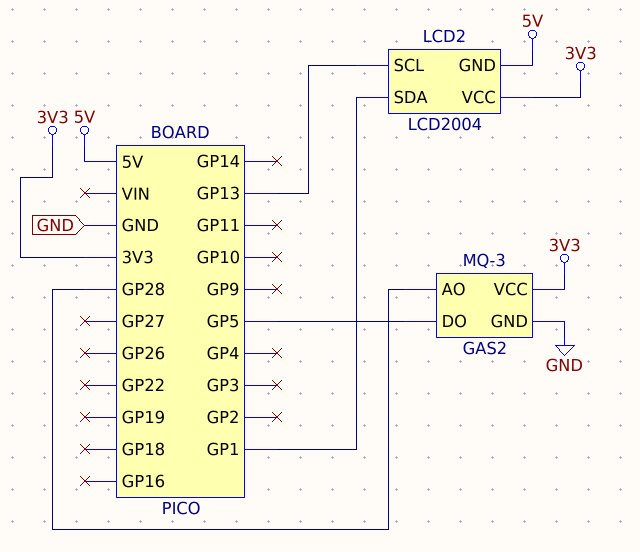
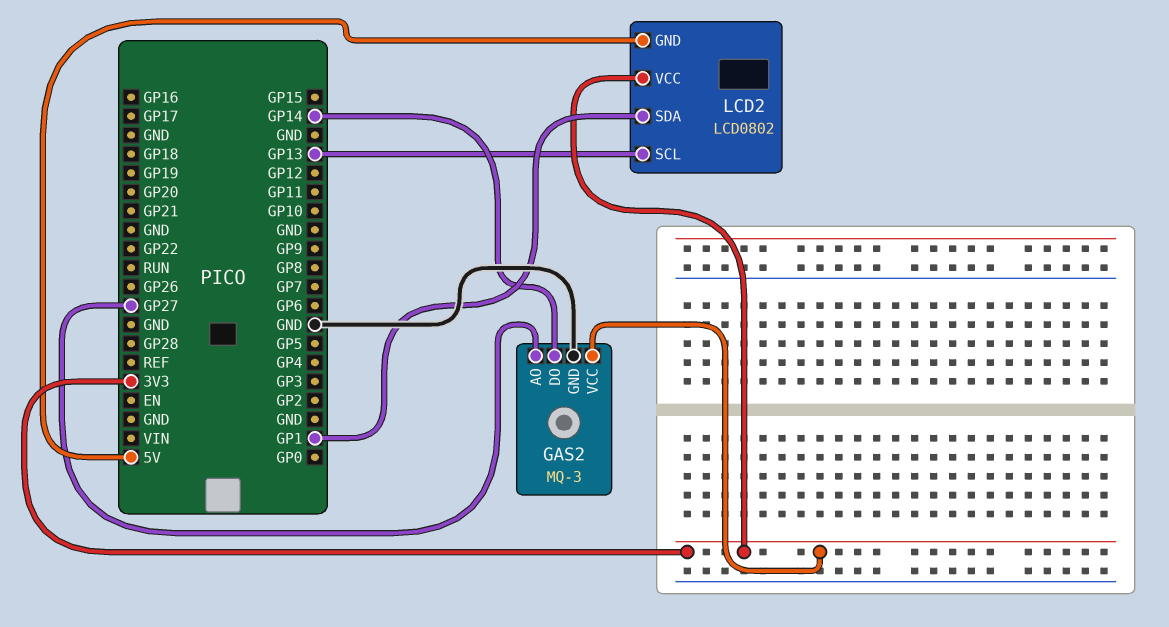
GAS2 pin AO: GP28 -> GP27
GAS2 pin DO: GP5 -> GP14
LCD2: LCD2004 -> LCD0802

